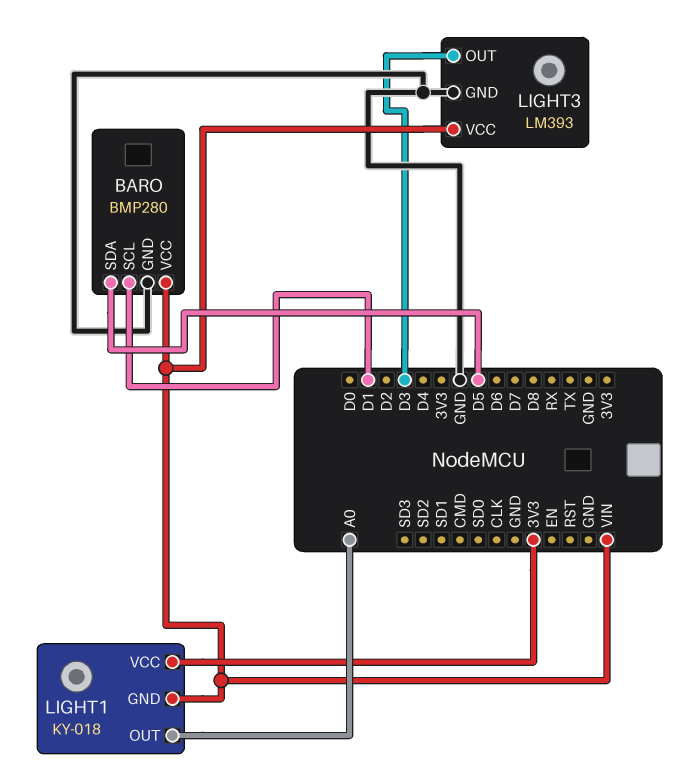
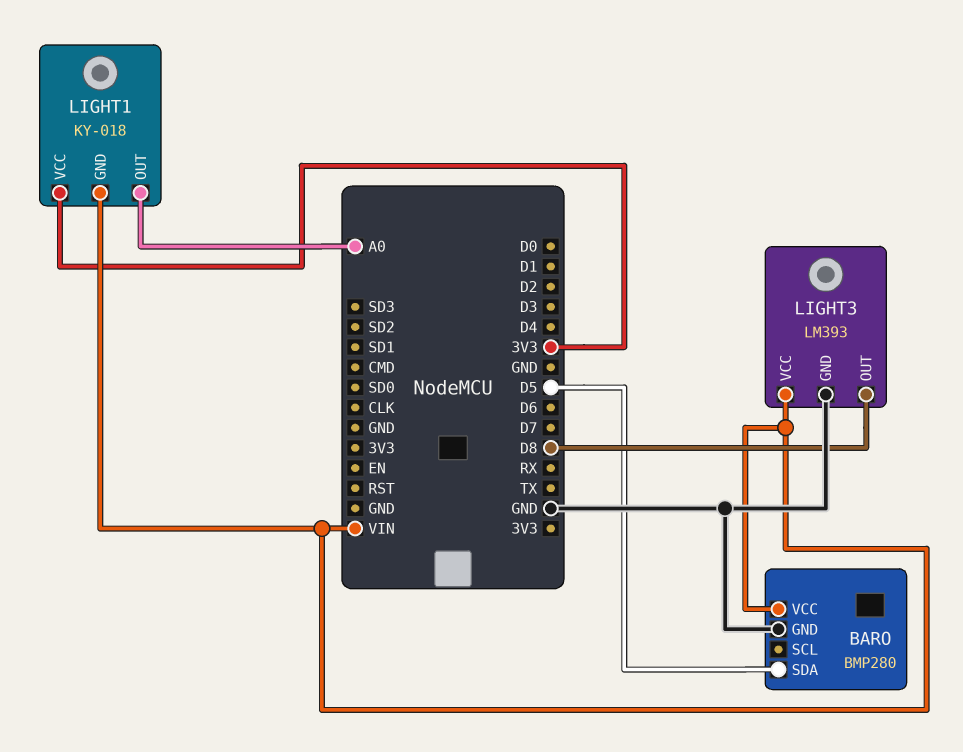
BARO pin SCL: D1 -> none
LIGHT3 pin OUT: D3 -> D8

